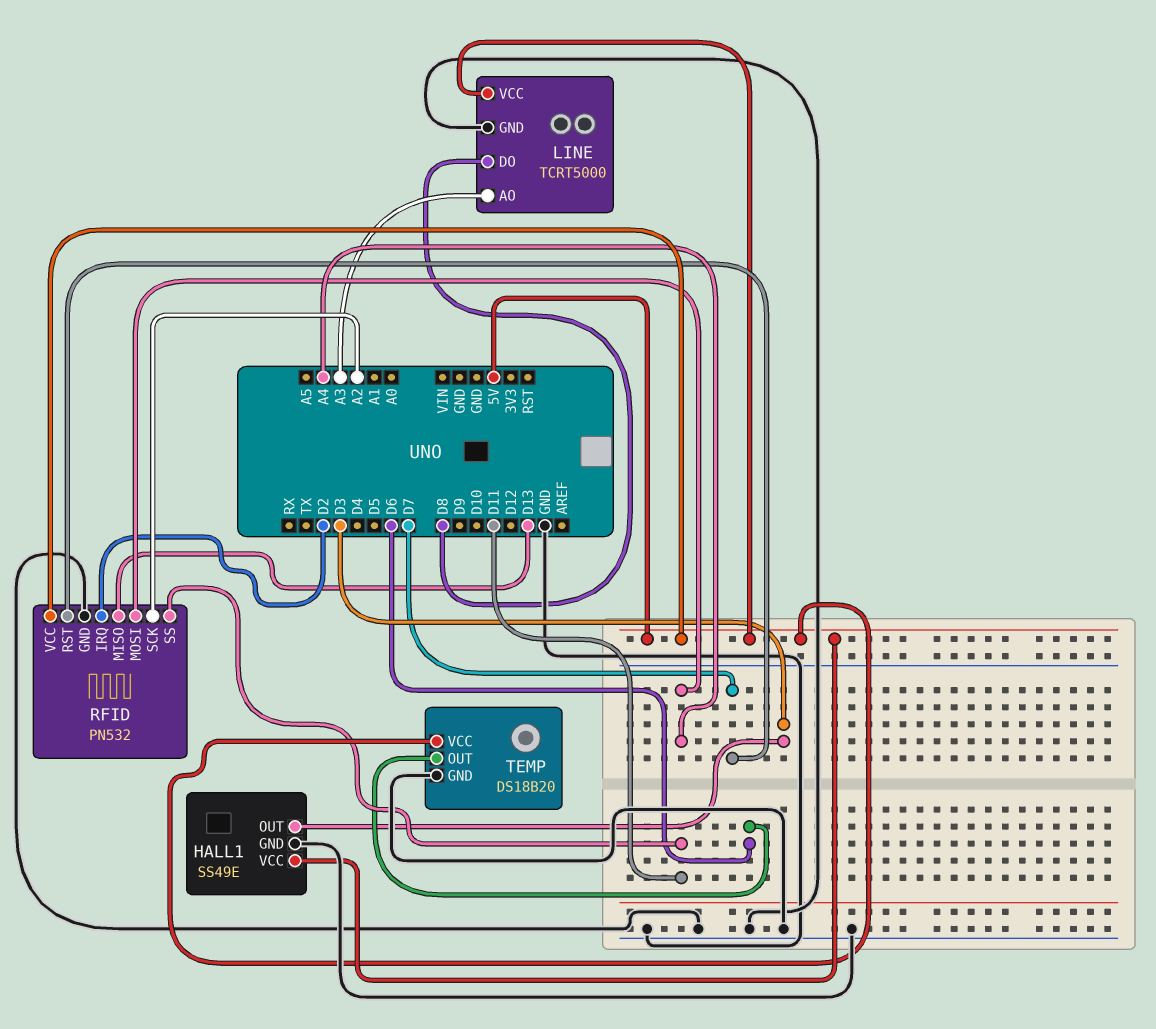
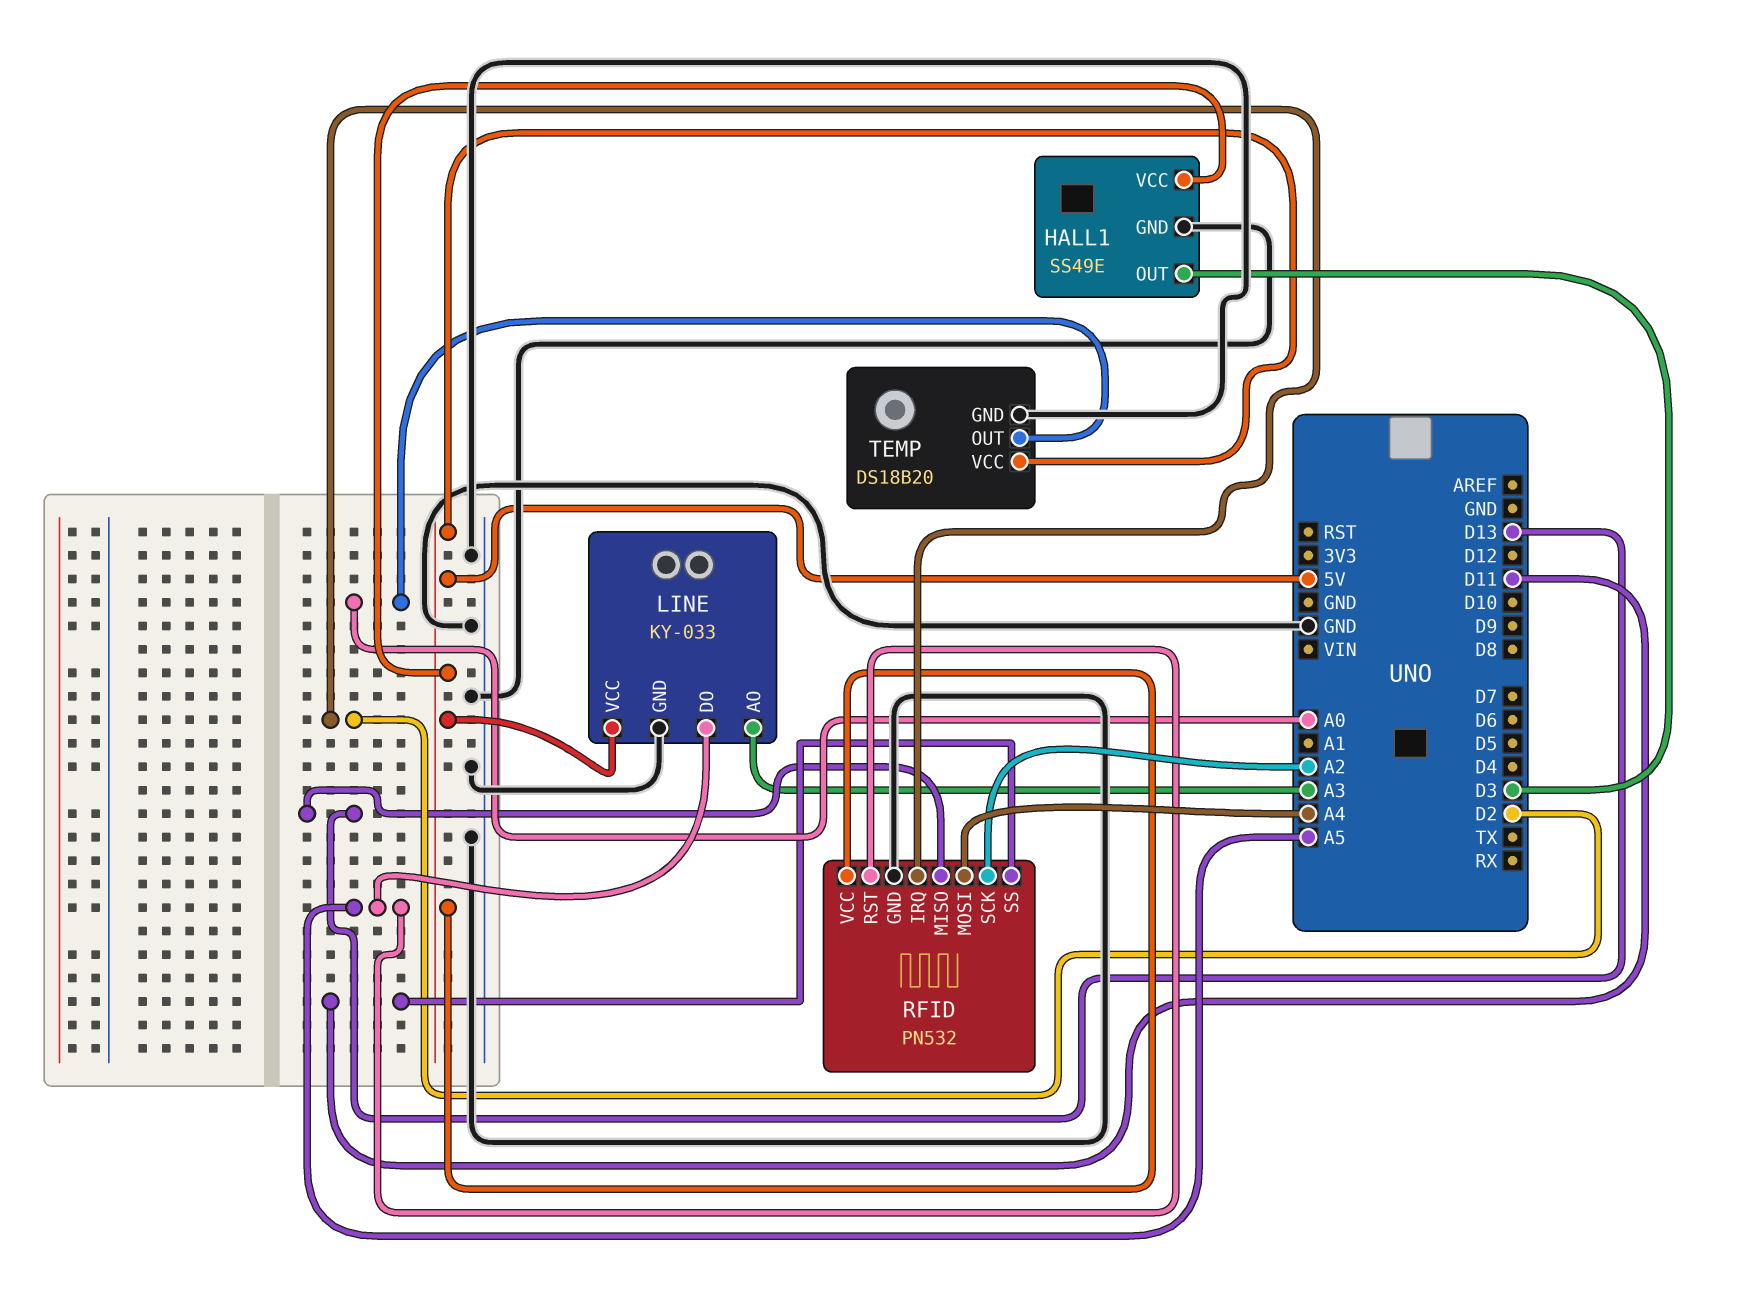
LINE: TCRT5000 -> KY-033
LINE pin DO: D8 -> A5
RFID pin RST: D7 -> A5
TEMP pin OUT: D6 -> A0

